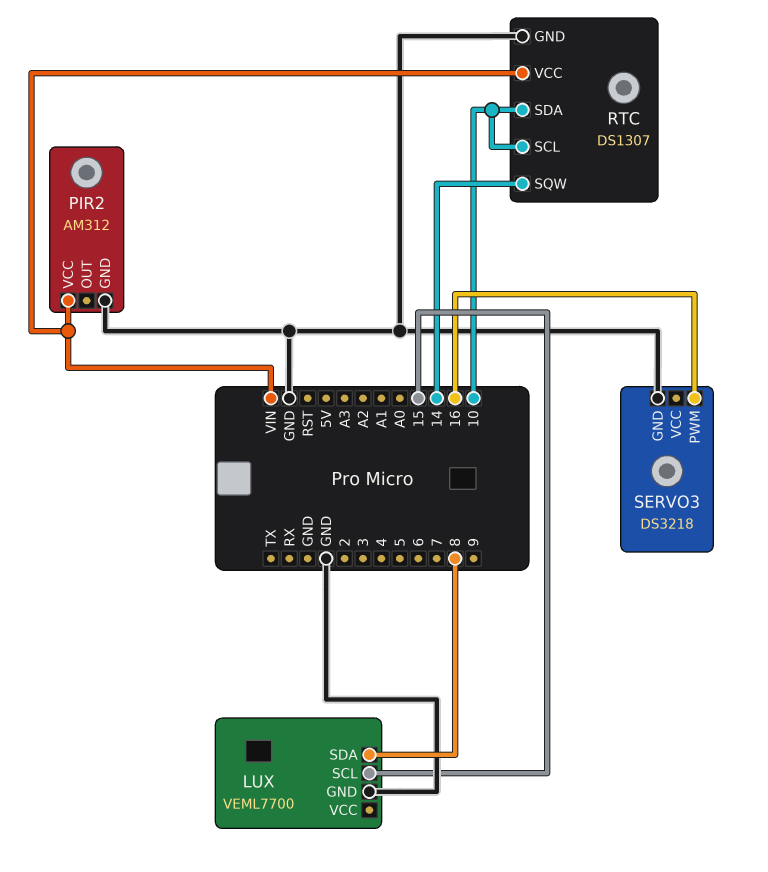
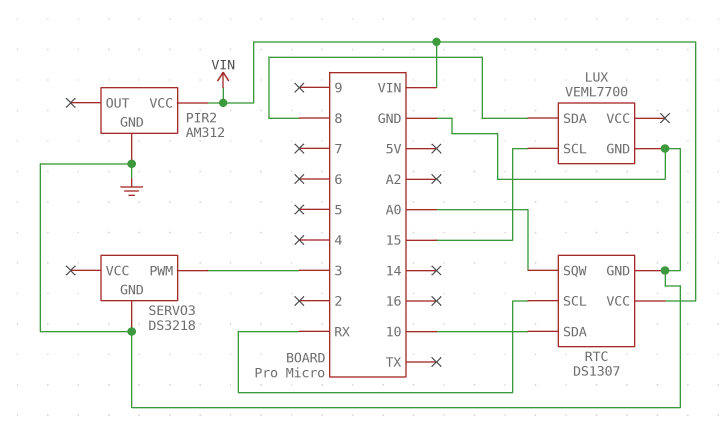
RTC pin SCL: 10 -> RX
RTC pin SQW: 14 -> A0
SERVO3 pin PWM: 16 -> 3

